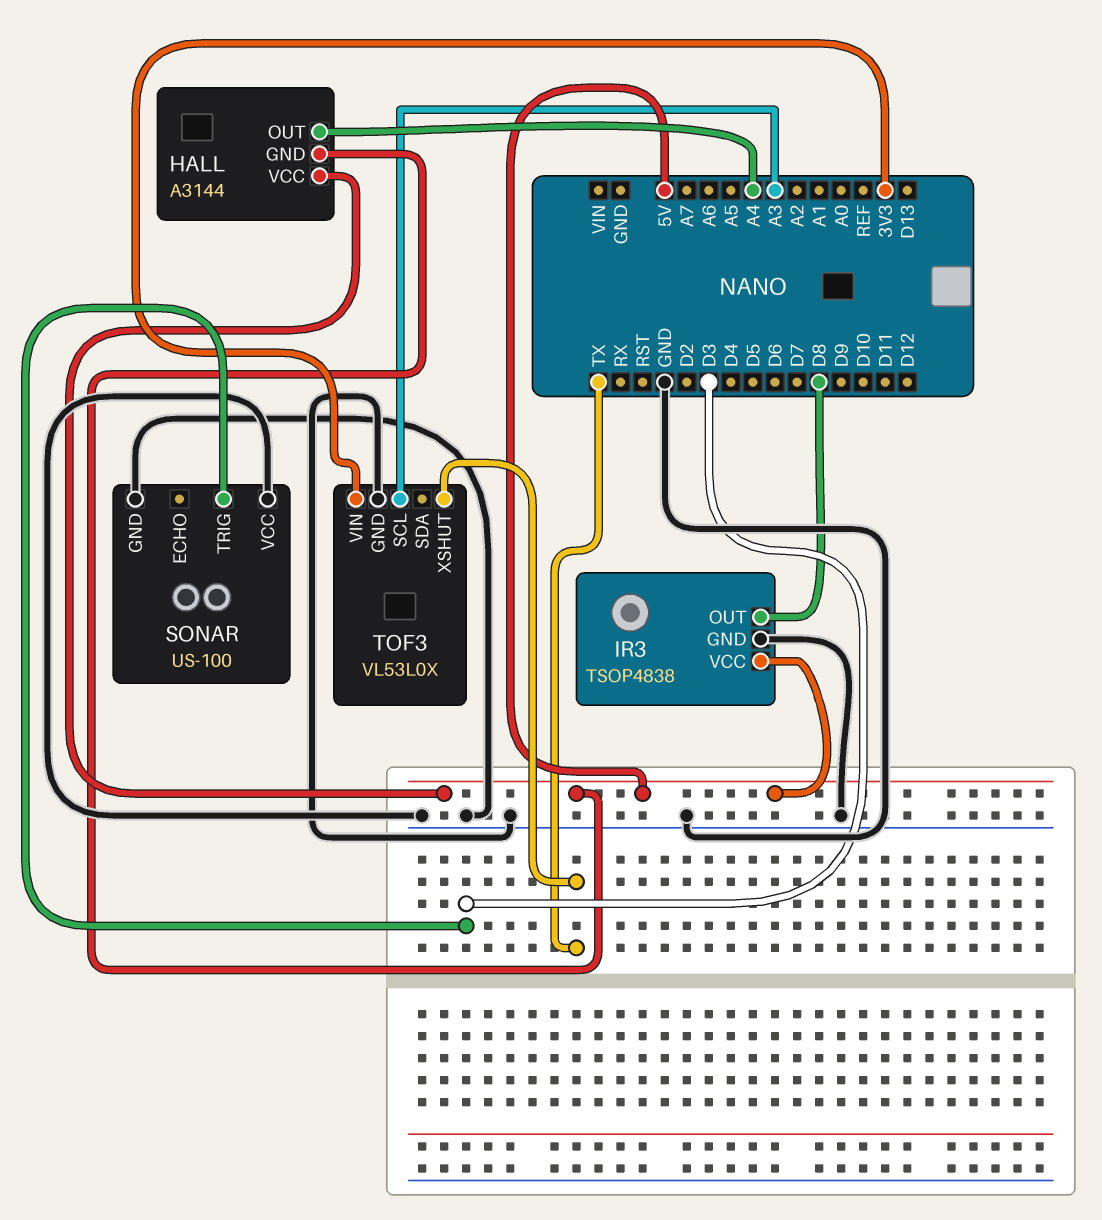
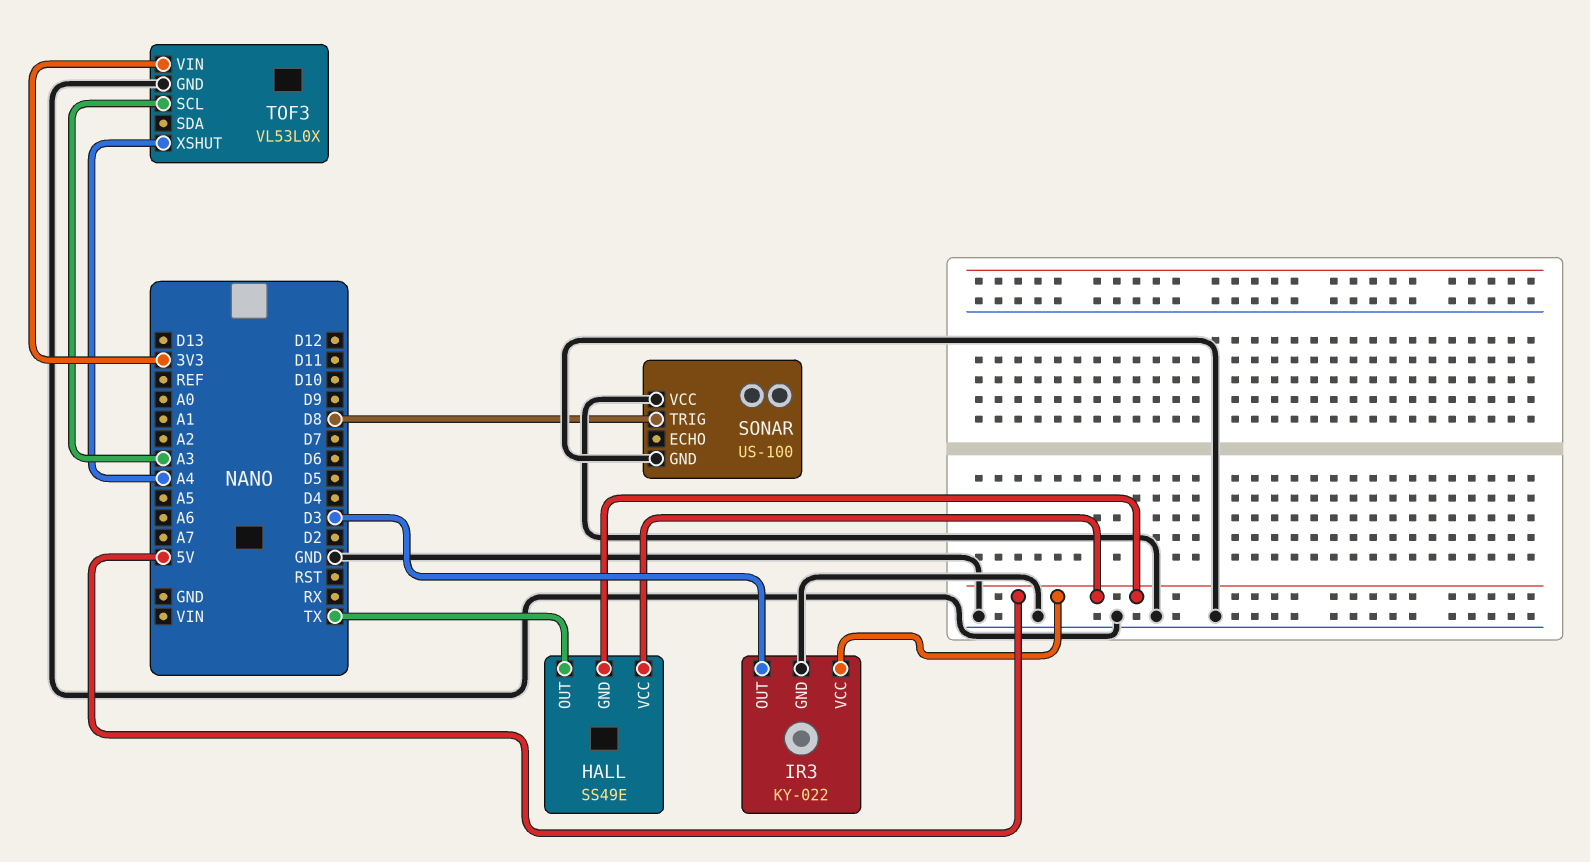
HALL: A3144 -> SS49E
HALL pin OUT: A4 -> TX
IR3: TSOP4838 -> KY-022
IR3 pin OUT: D8 -> D3
SONAR pin TRIG: D3 -> D8
TOF3 pin XSHUT: TX -> A4

